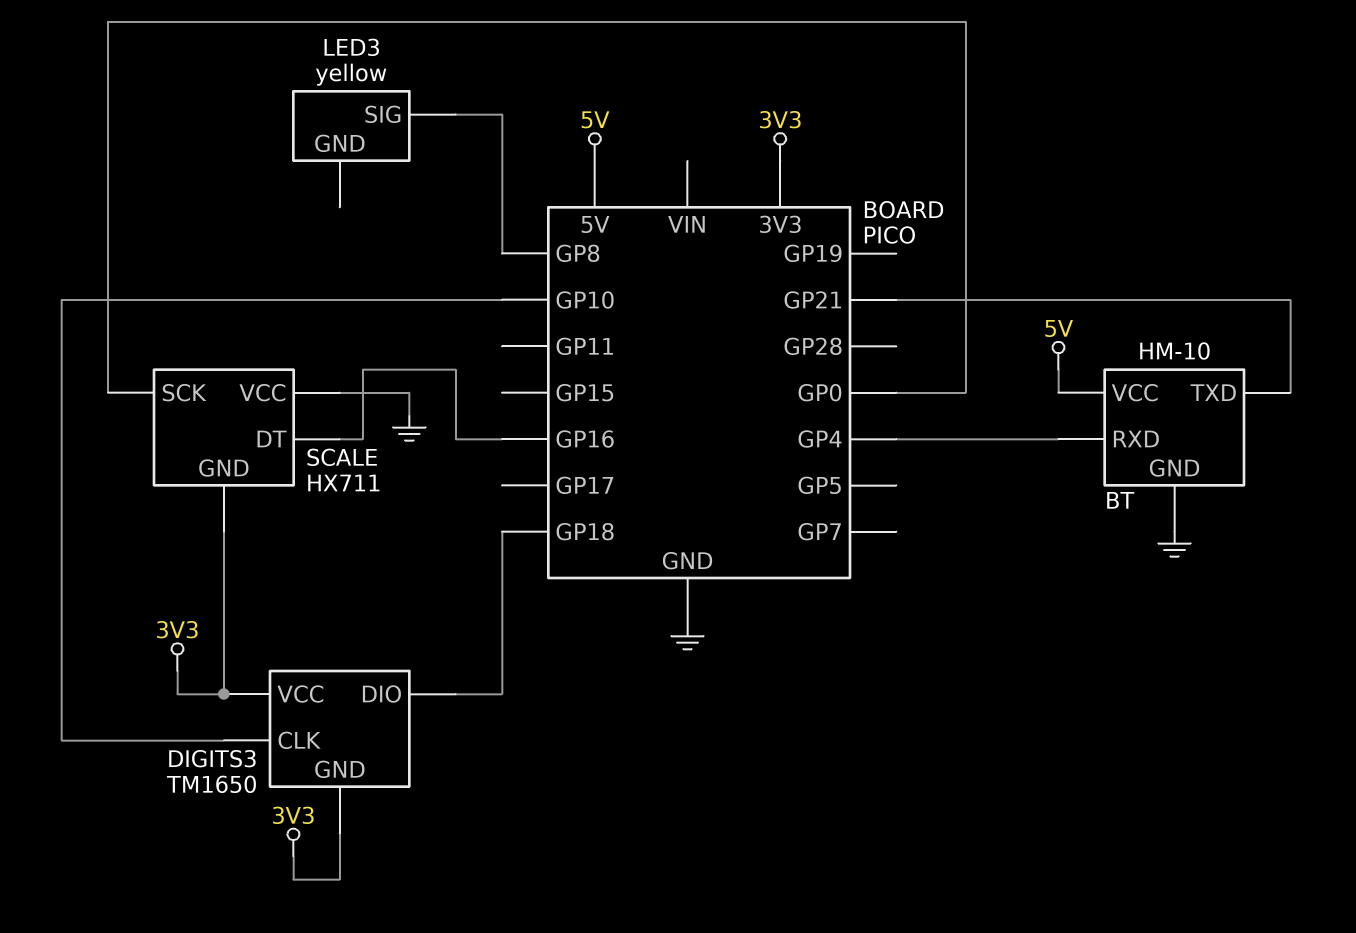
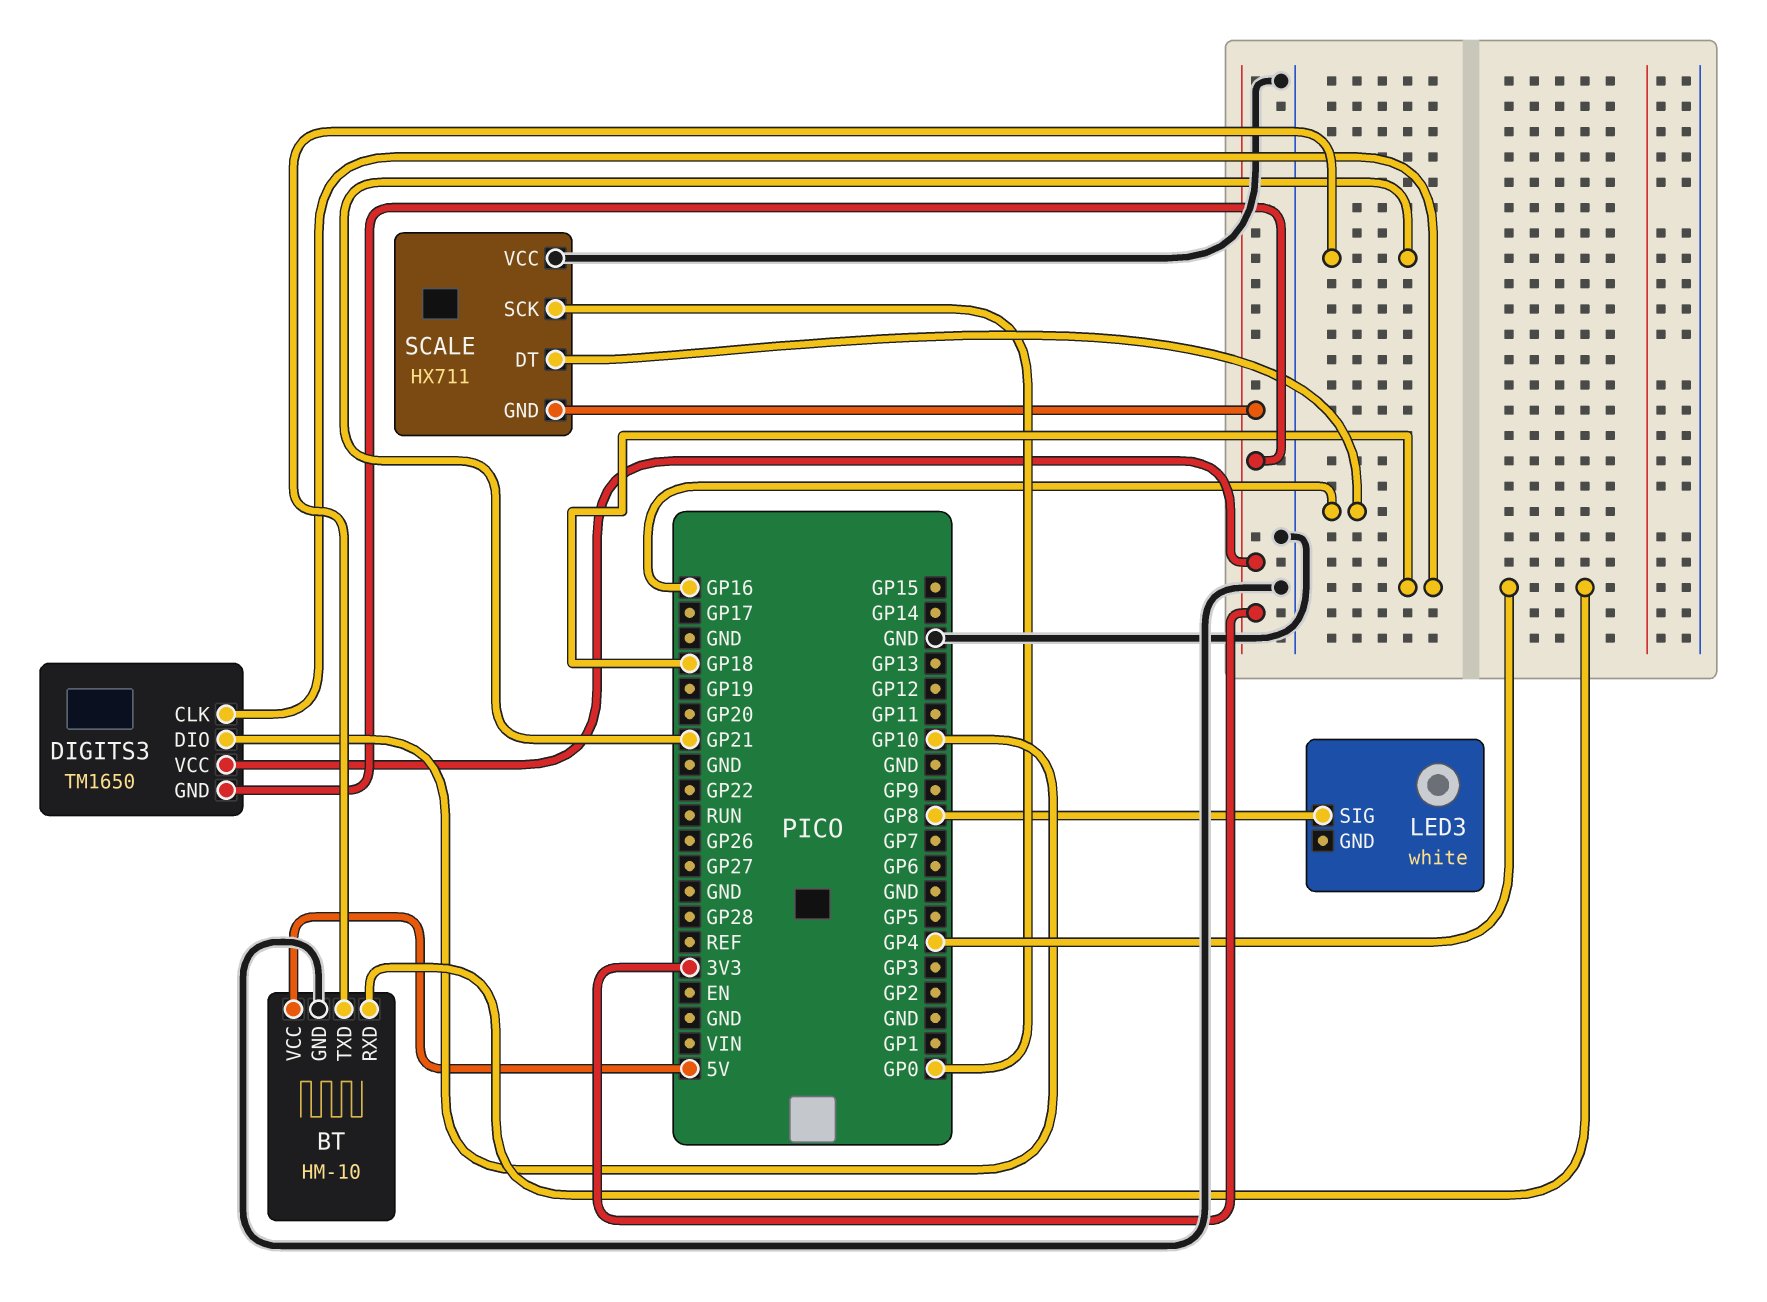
DIGITS3 pin CLK: GP10 -> GP18
DIGITS3 pin DIO: GP18 -> GP10
LED3: yellow -> white

